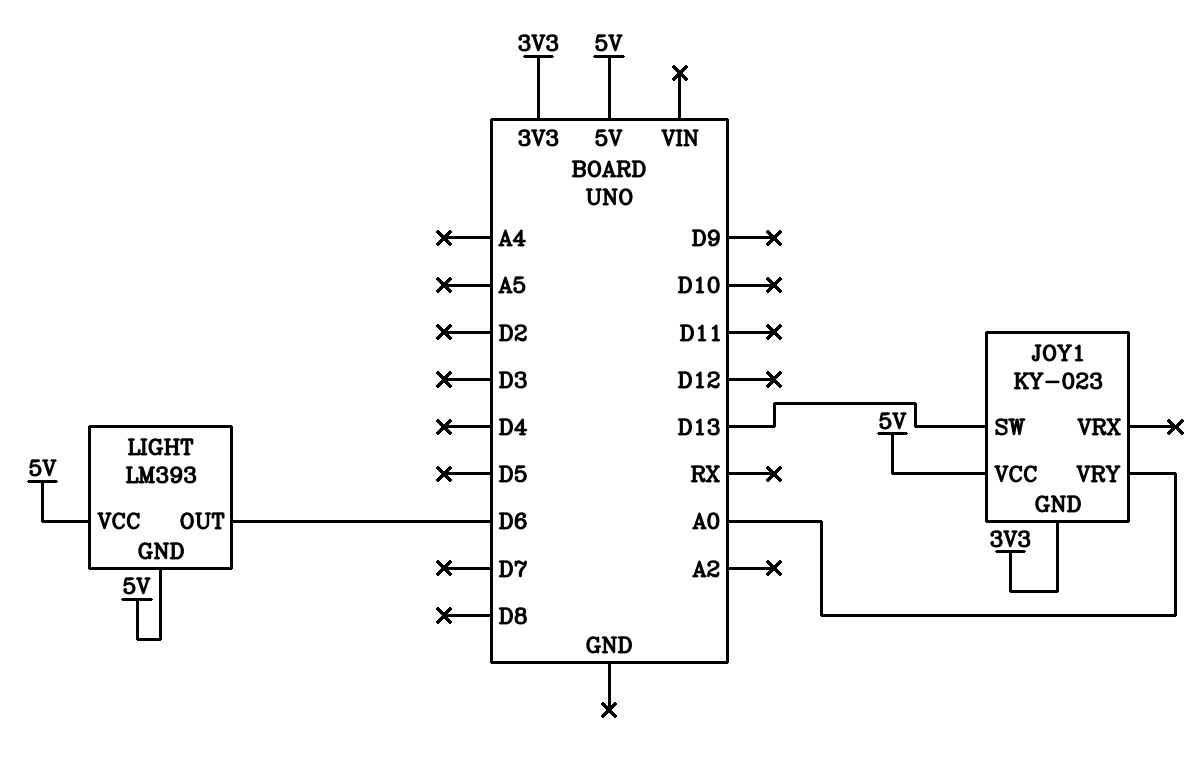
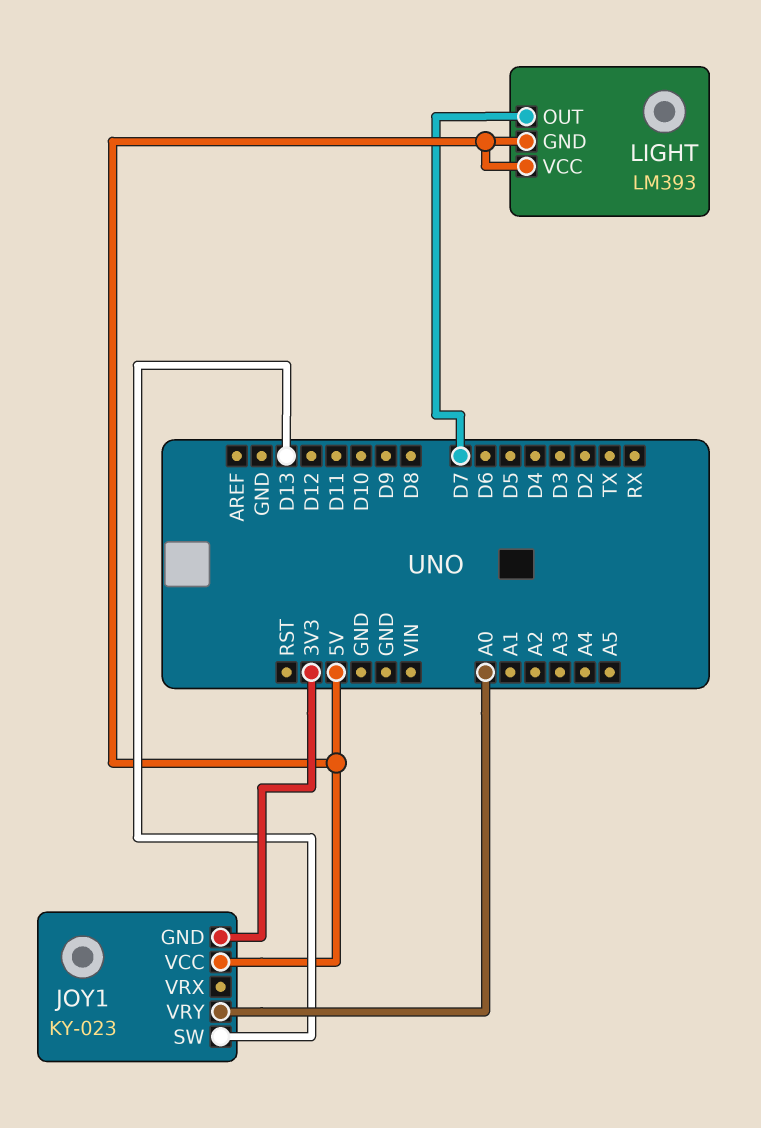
LIGHT pin OUT: D6 -> D7

